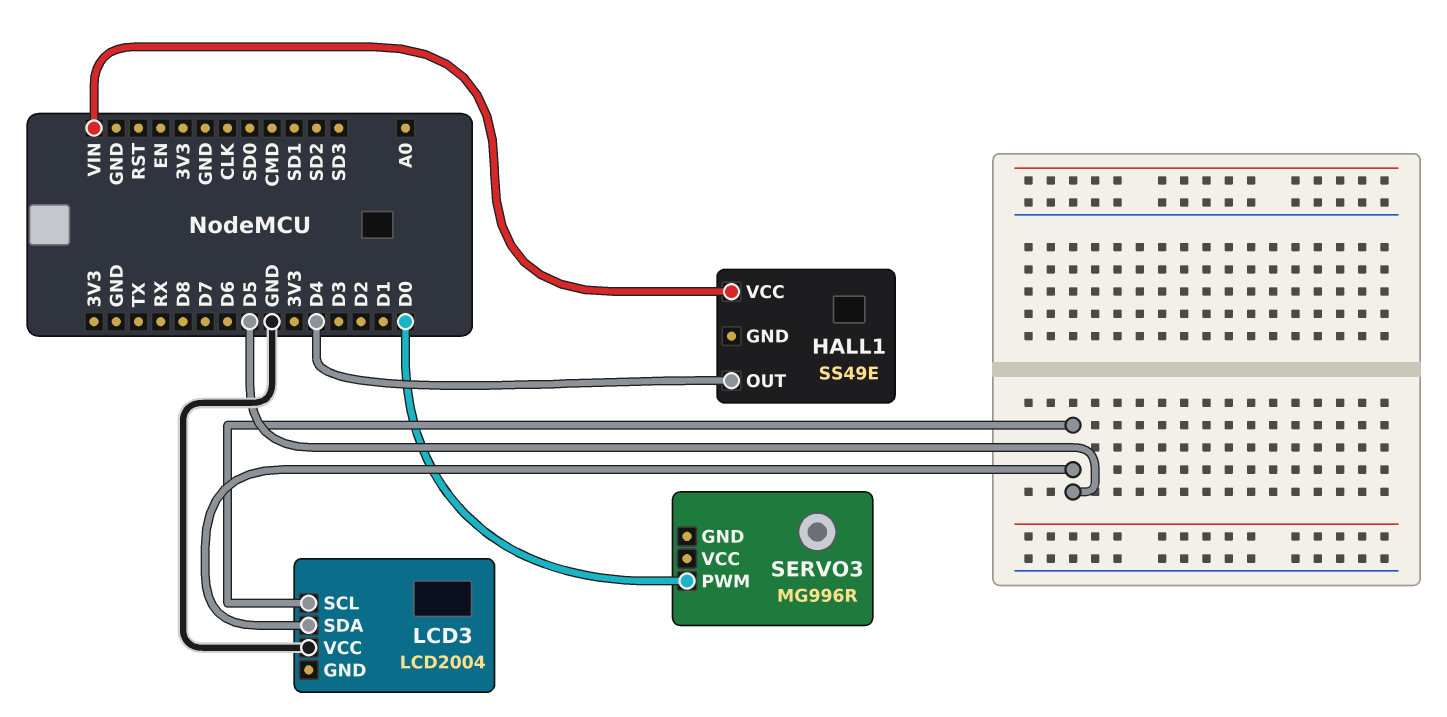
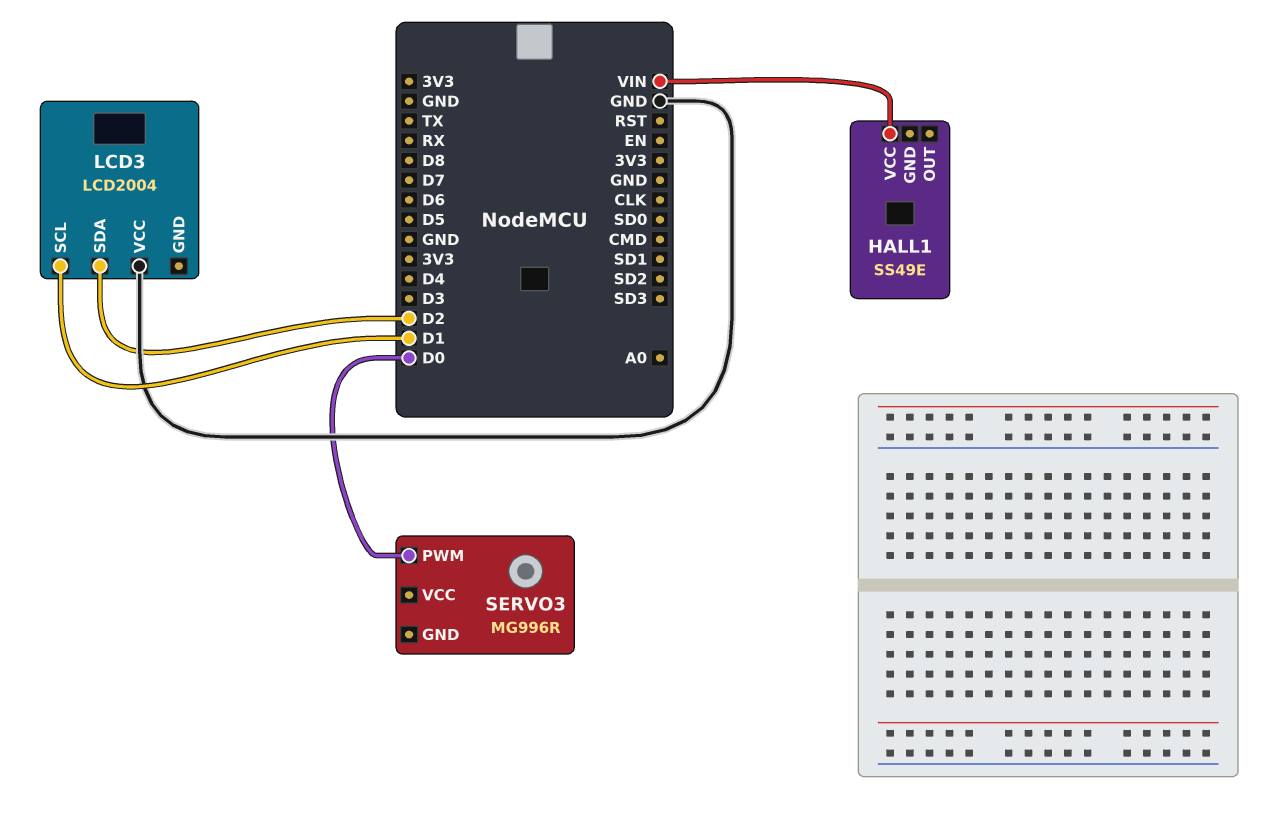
HALL1 pin OUT: D4 -> none
LCD3 pin SCL: D5 -> D1
LCD3 pin SDA: D5 -> D2

